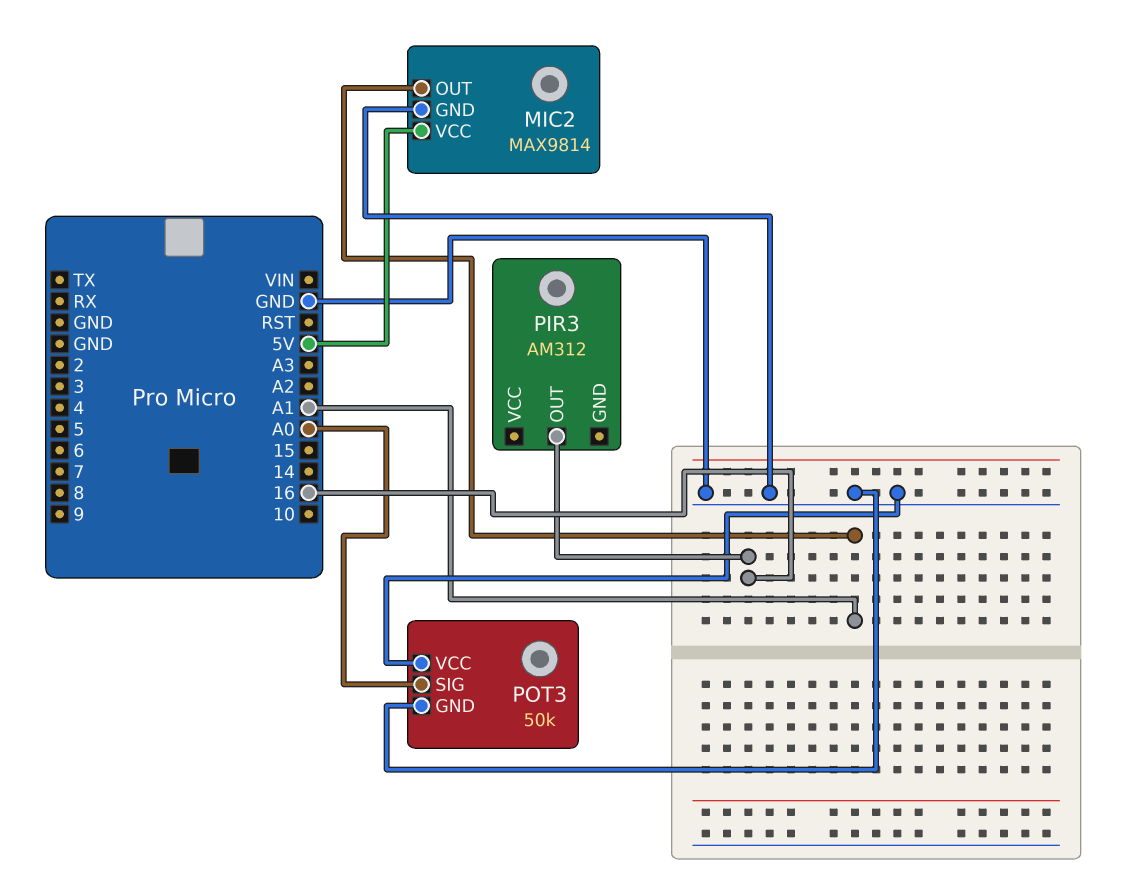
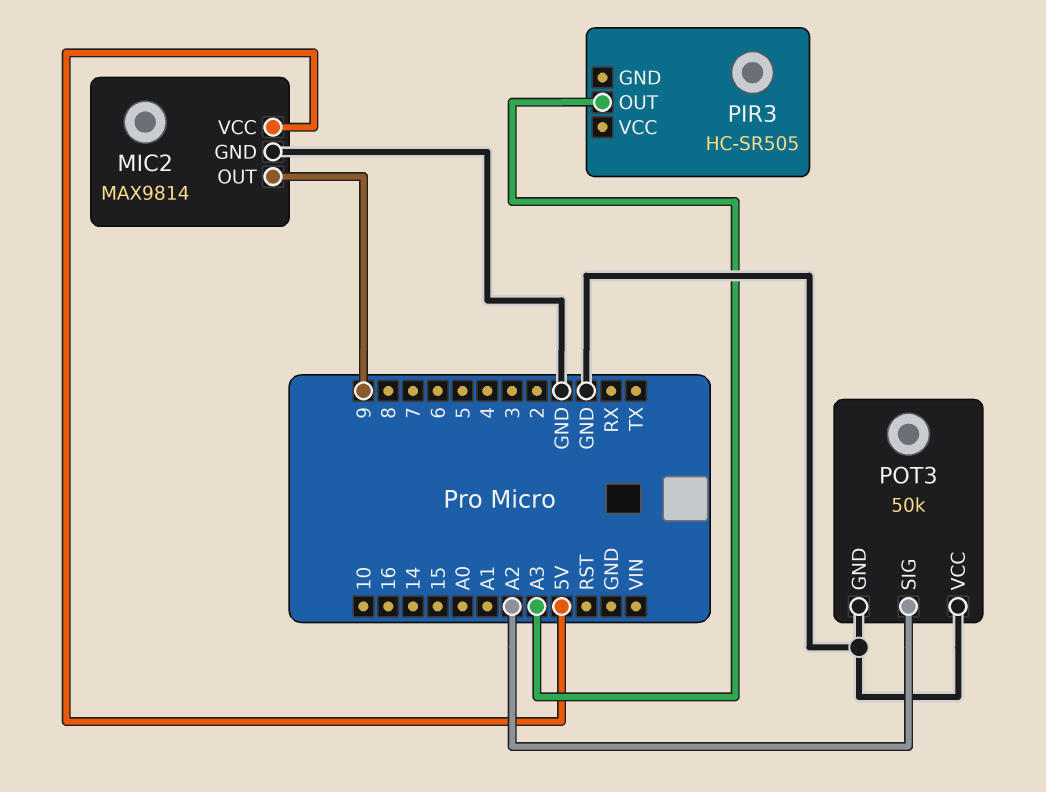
MIC2 pin OUT: A1 -> 9
PIR3: AM312 -> HC-SR505
PIR3 pin OUT: 16 -> A3
POT3 pin SIG: A0 -> A2

